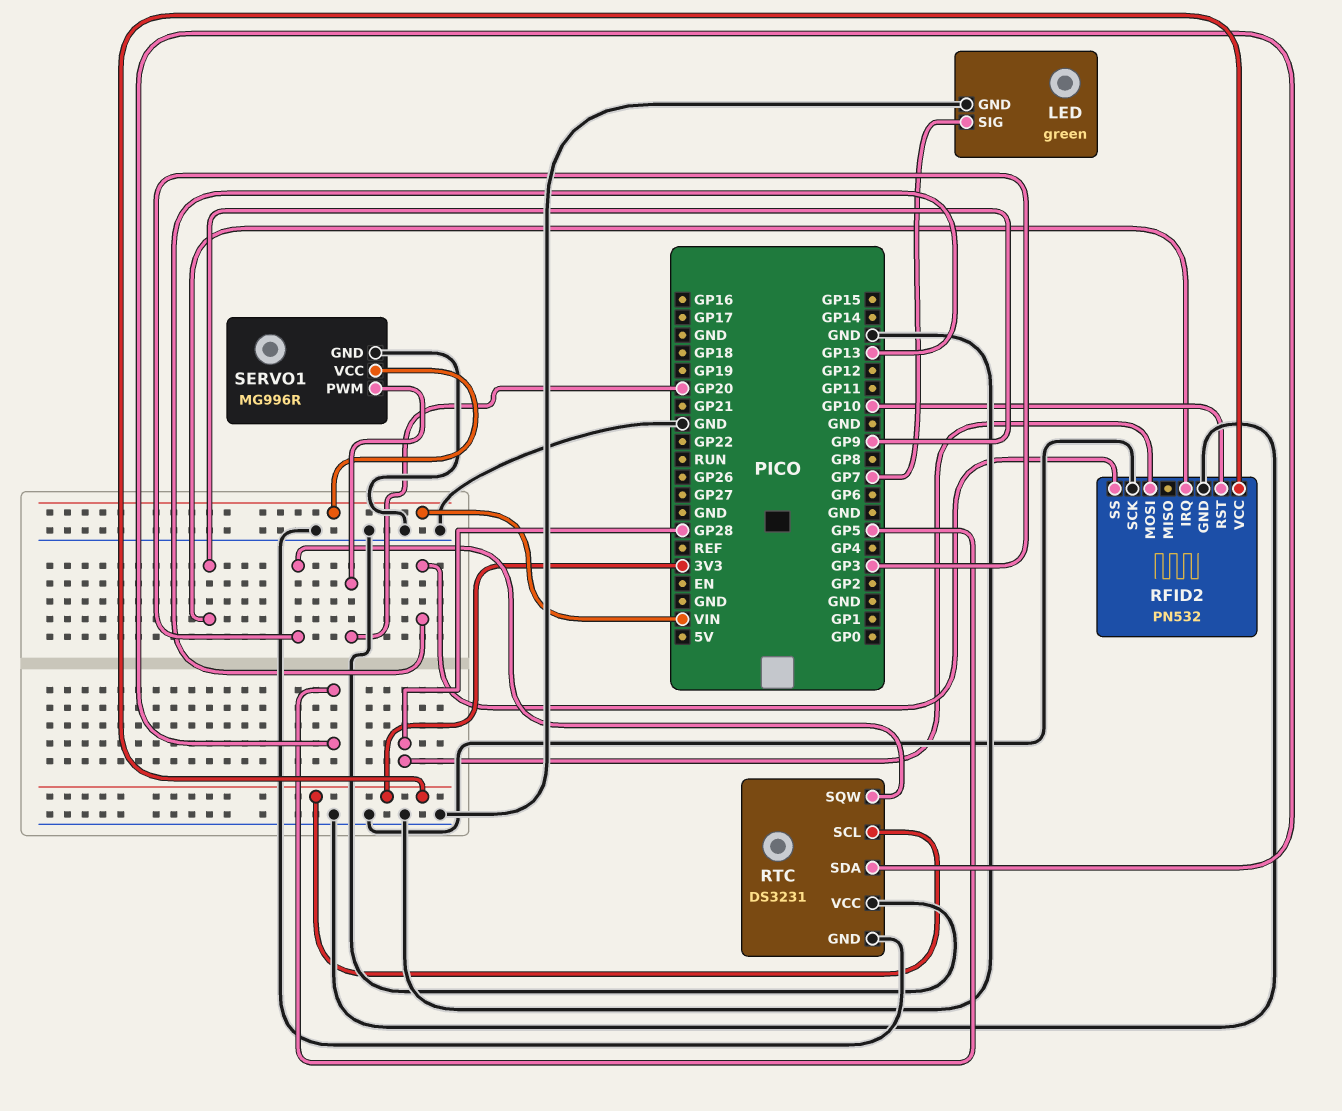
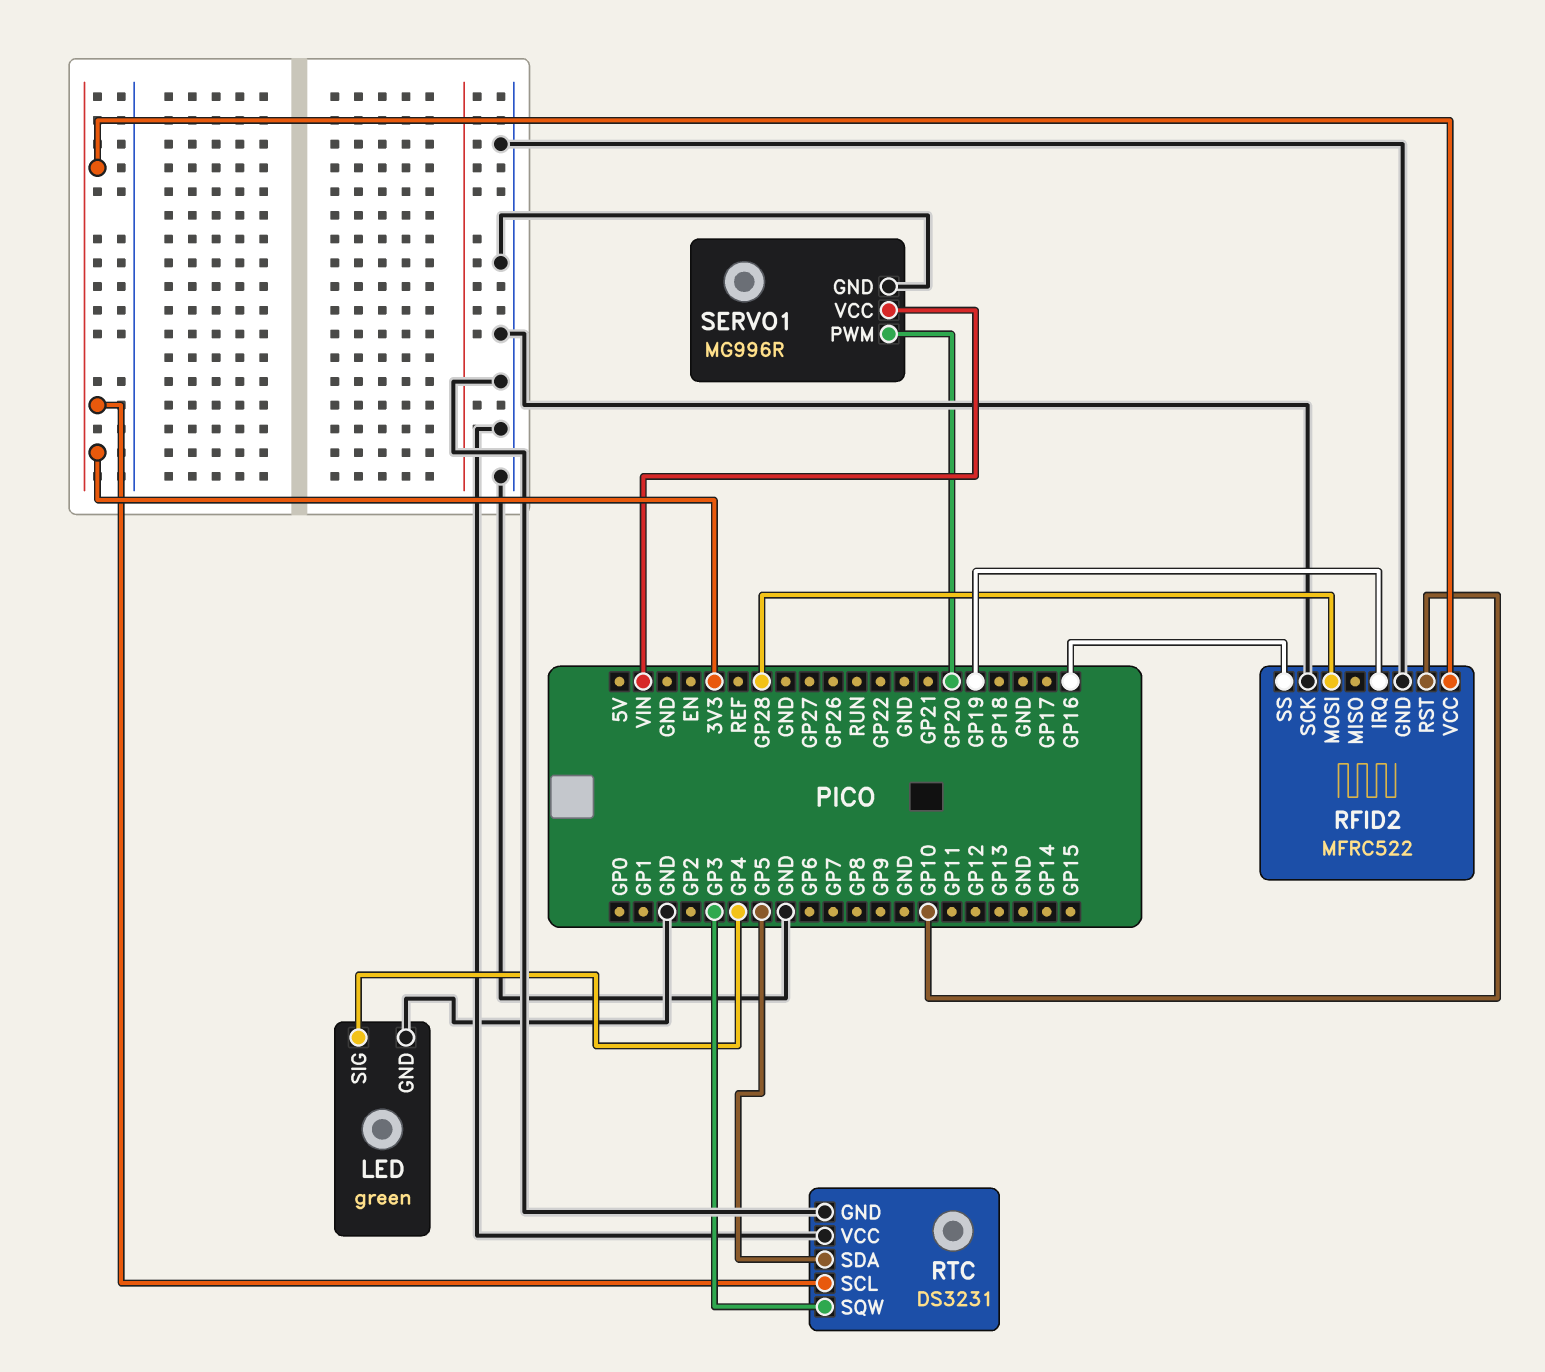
LED pin SIG: GP7 -> GP4
RFID2: PN532 -> MFRC522
RFID2 pin IRQ: GP9 -> GP19
RFID2 pin SS: GP13 -> GP16

